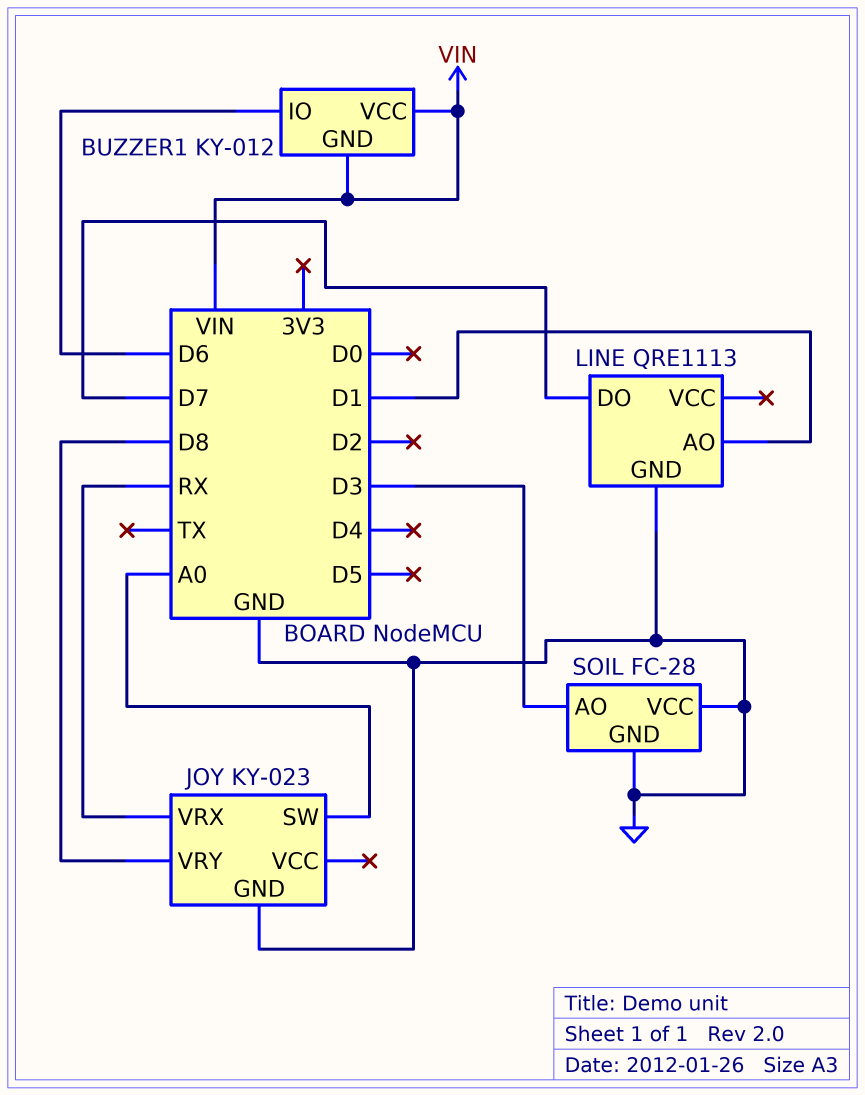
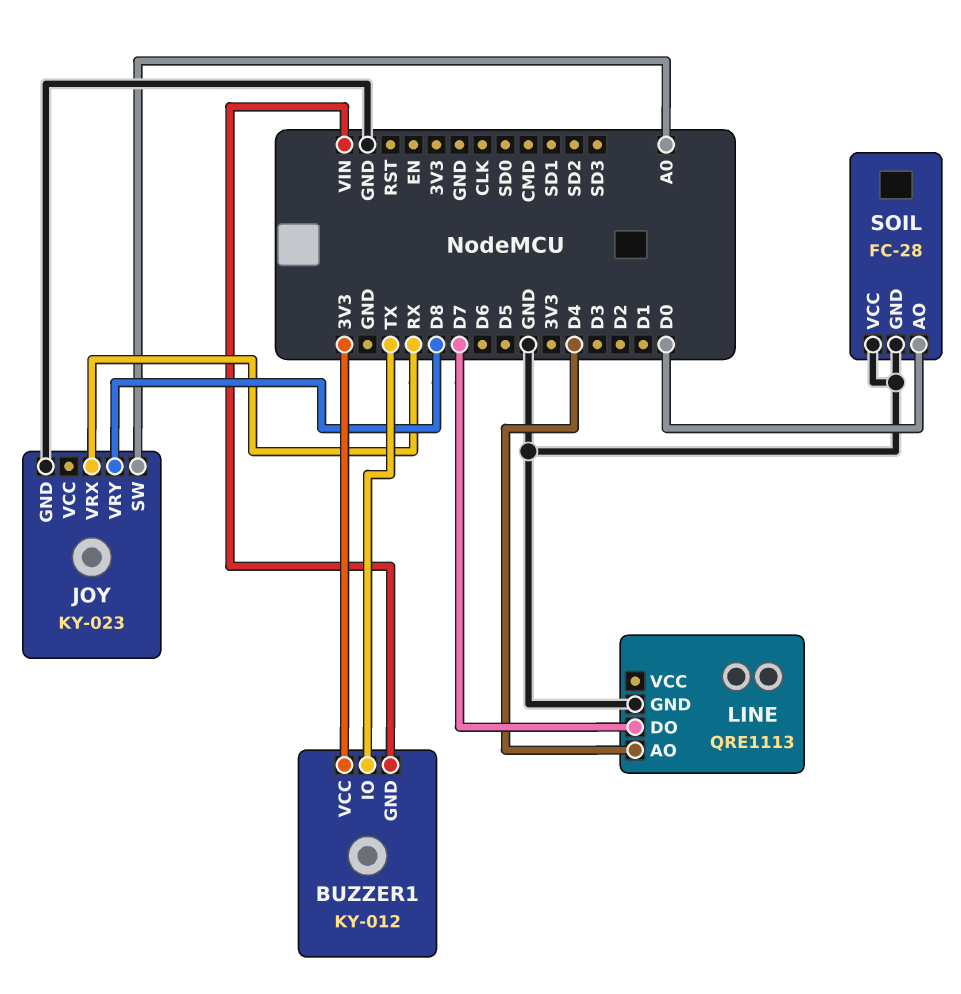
BUZZER1 pin IO: D6 -> TX
BUZZER1 pin VCC: VIN -> 3V3
LINE pin AO: D1 -> D4
SOIL pin AO: D3 -> D0

